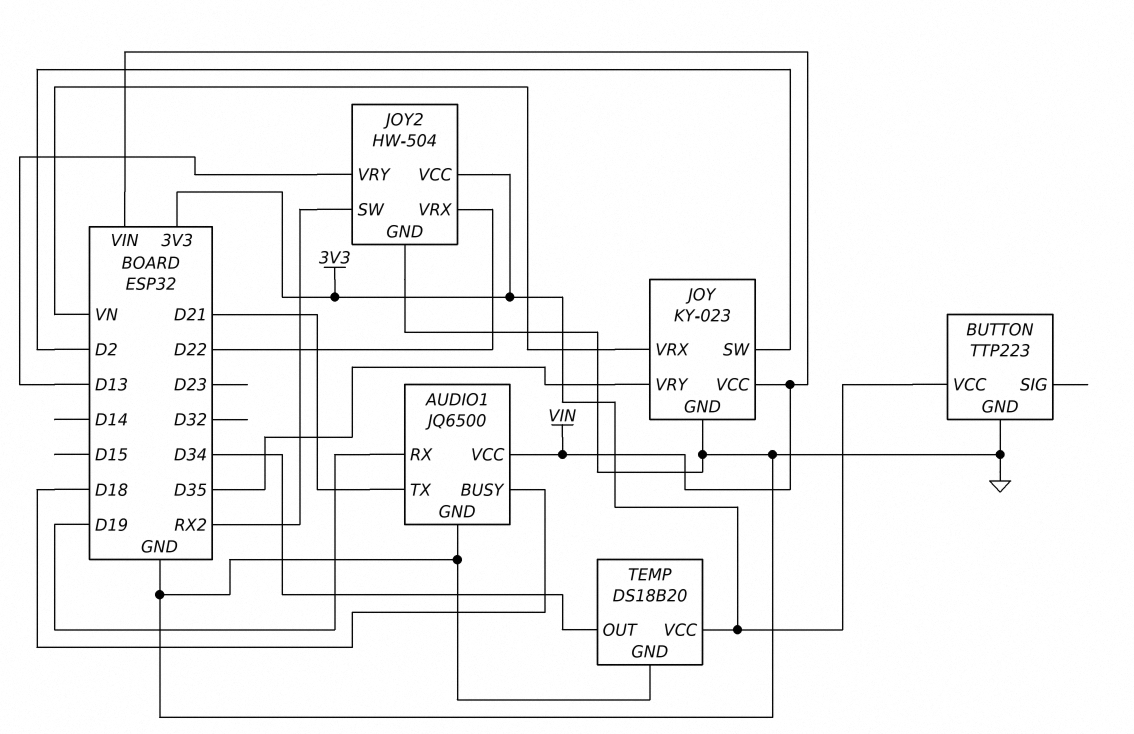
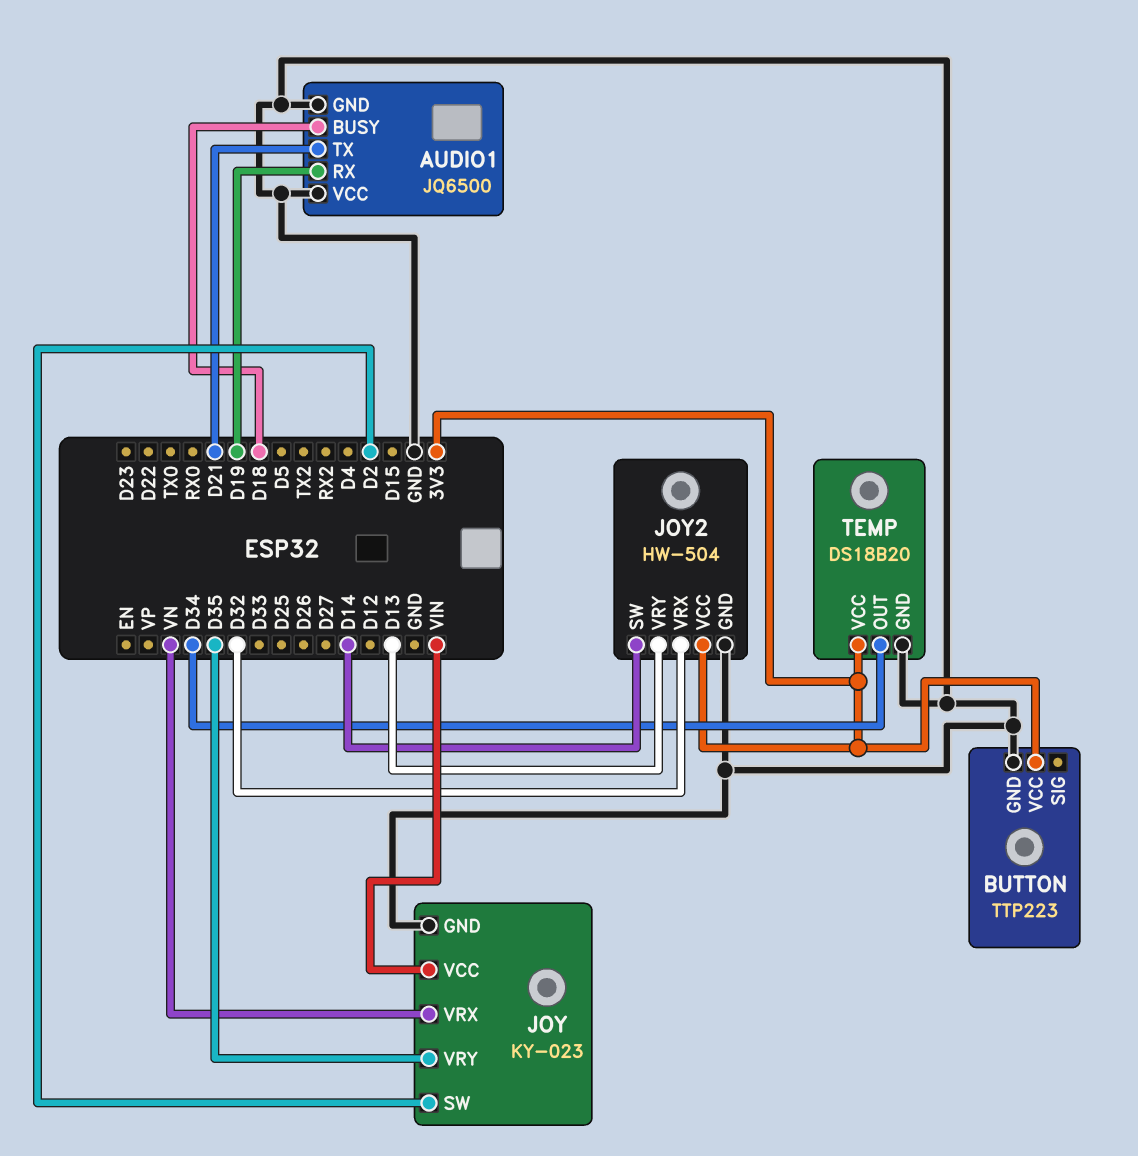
AUDIO1 pin VCC: VIN -> GND
JOY2 pin SW: RX2 -> D14
JOY2 pin VRX: D22 -> D32

